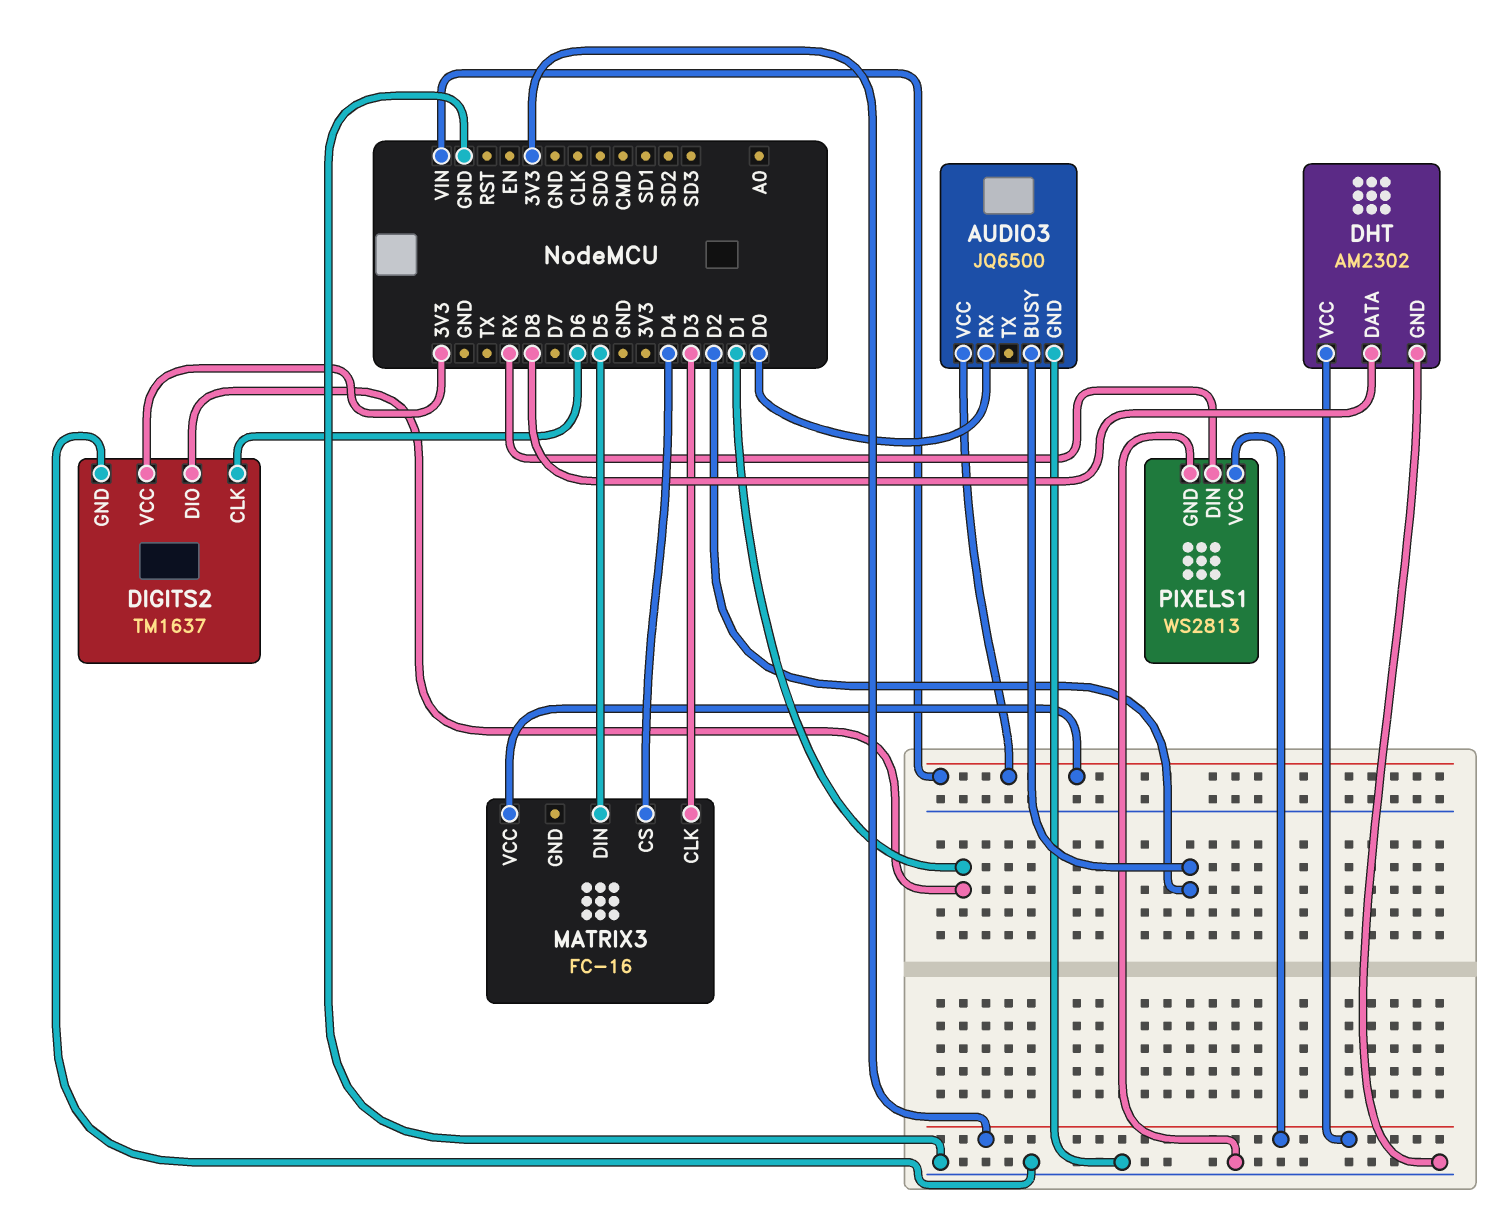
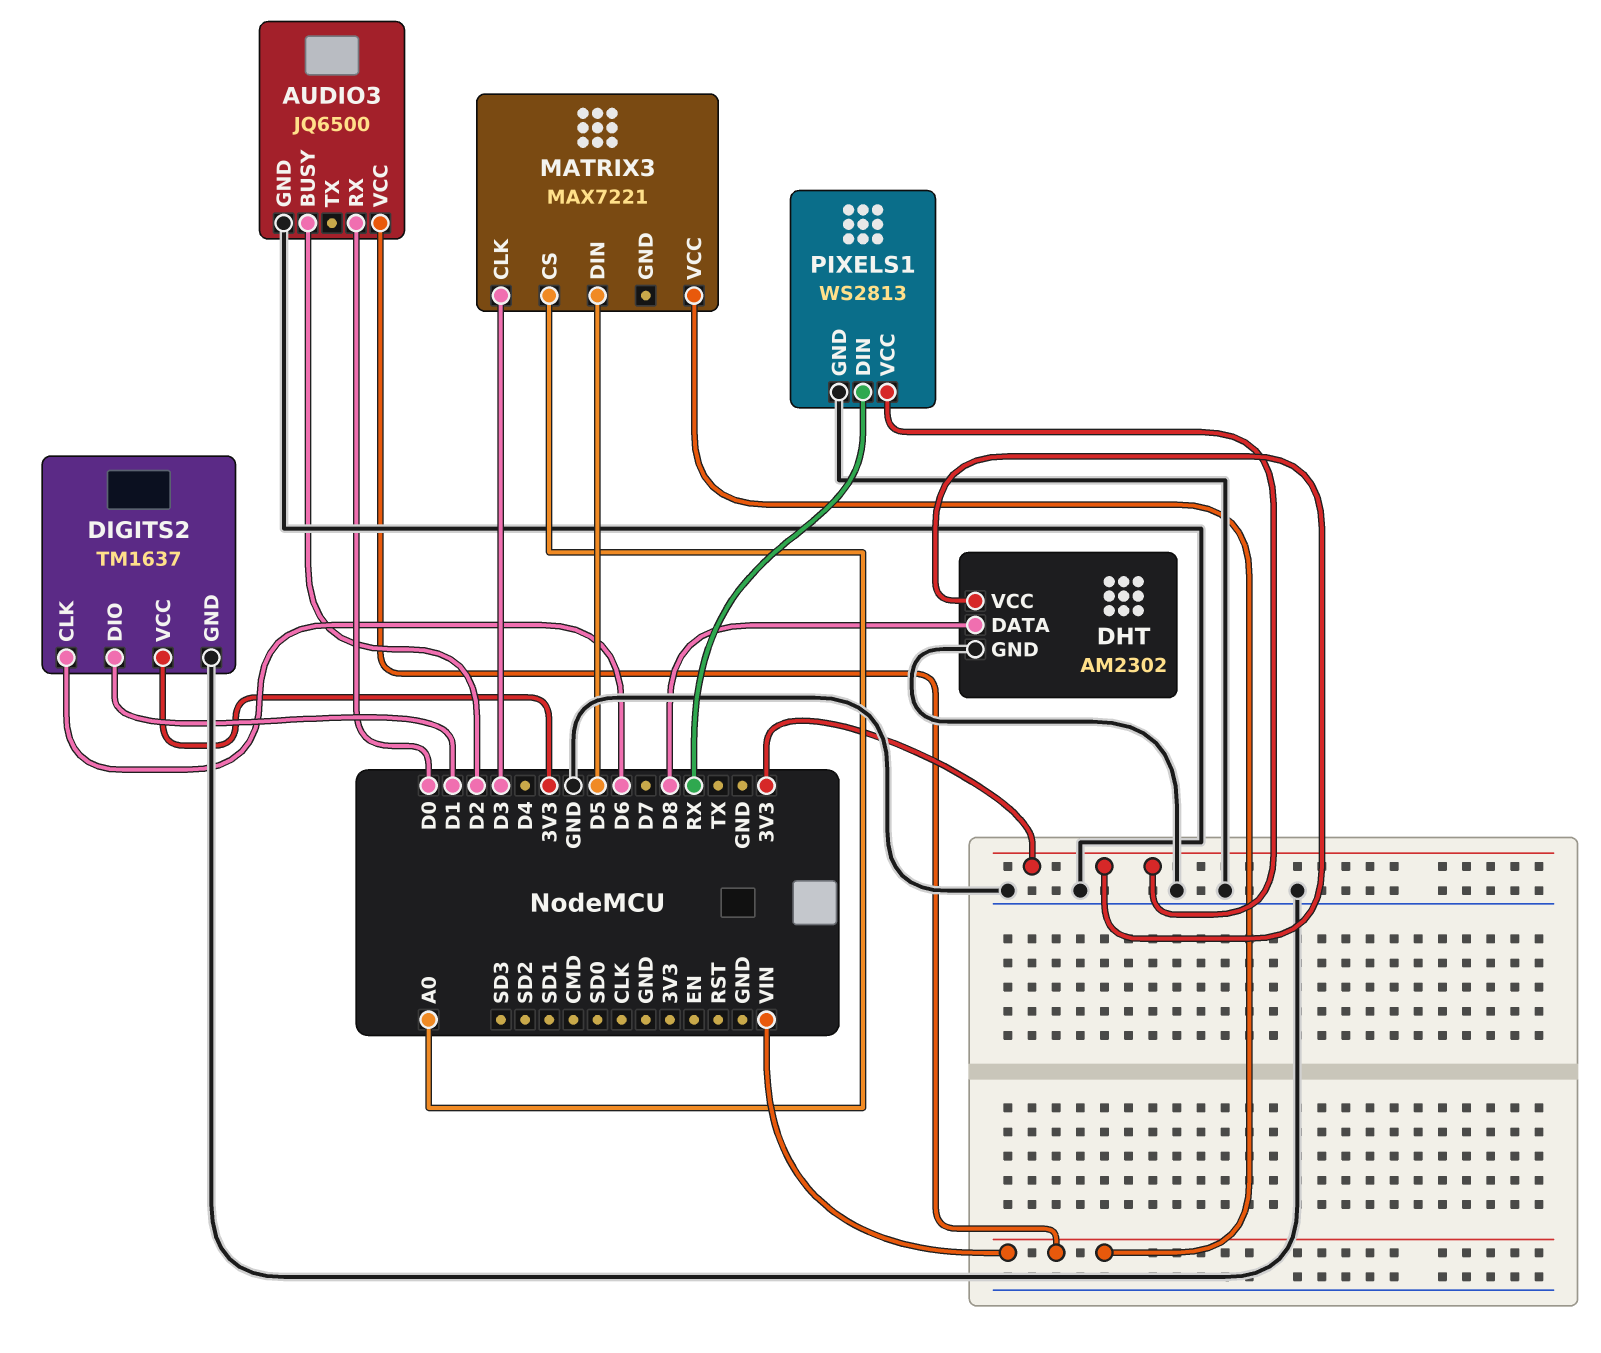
MATRIX3: FC-16 -> MAX7221
MATRIX3 pin CS: D4 -> A0

